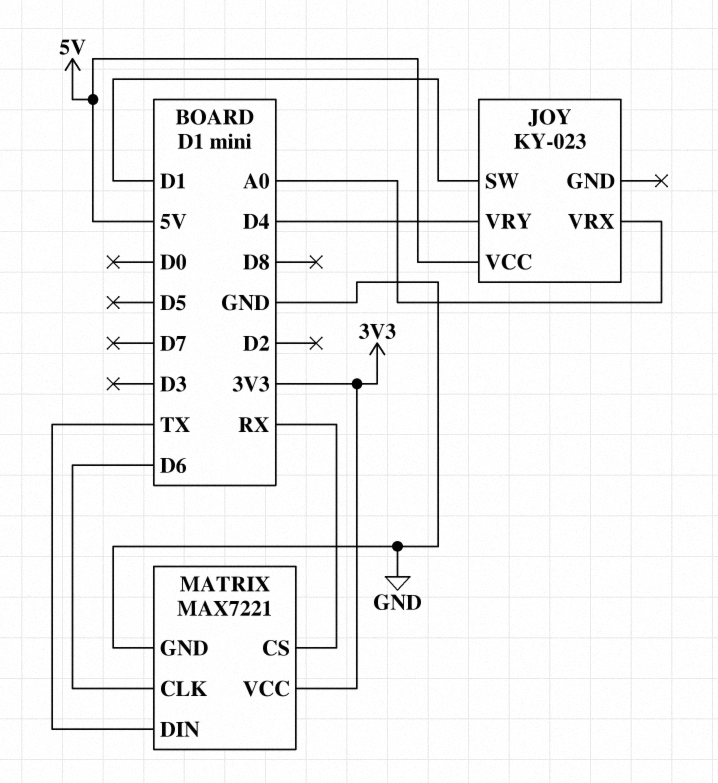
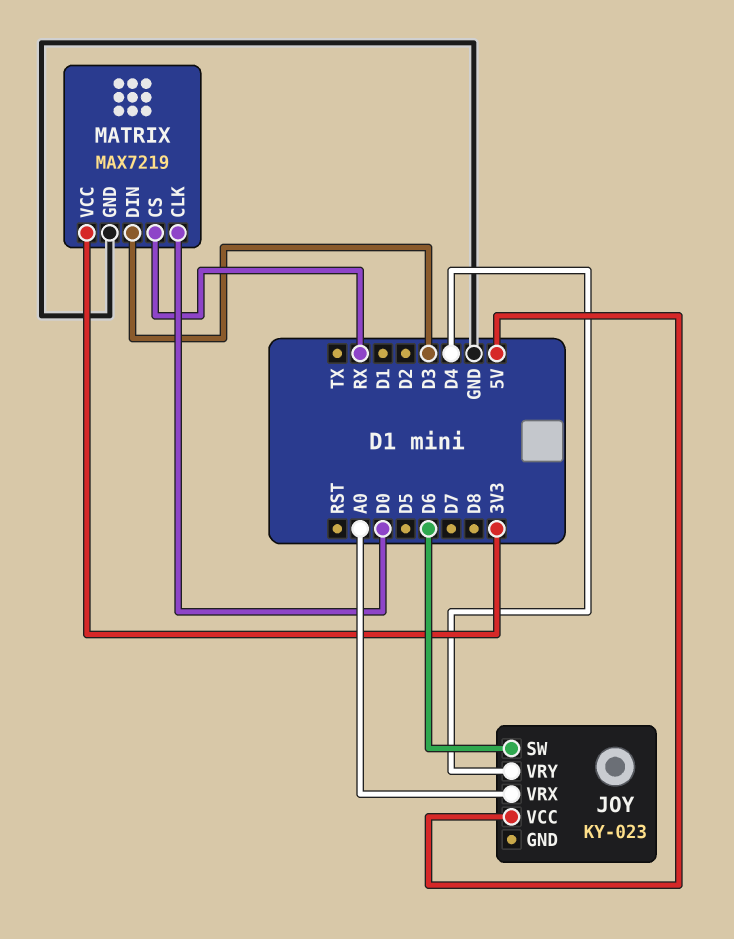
JOY pin SW: D1 -> D6
MATRIX: MAX7221 -> MAX7219
MATRIX pin CLK: D6 -> D0
MATRIX pin DIN: TX -> D3

